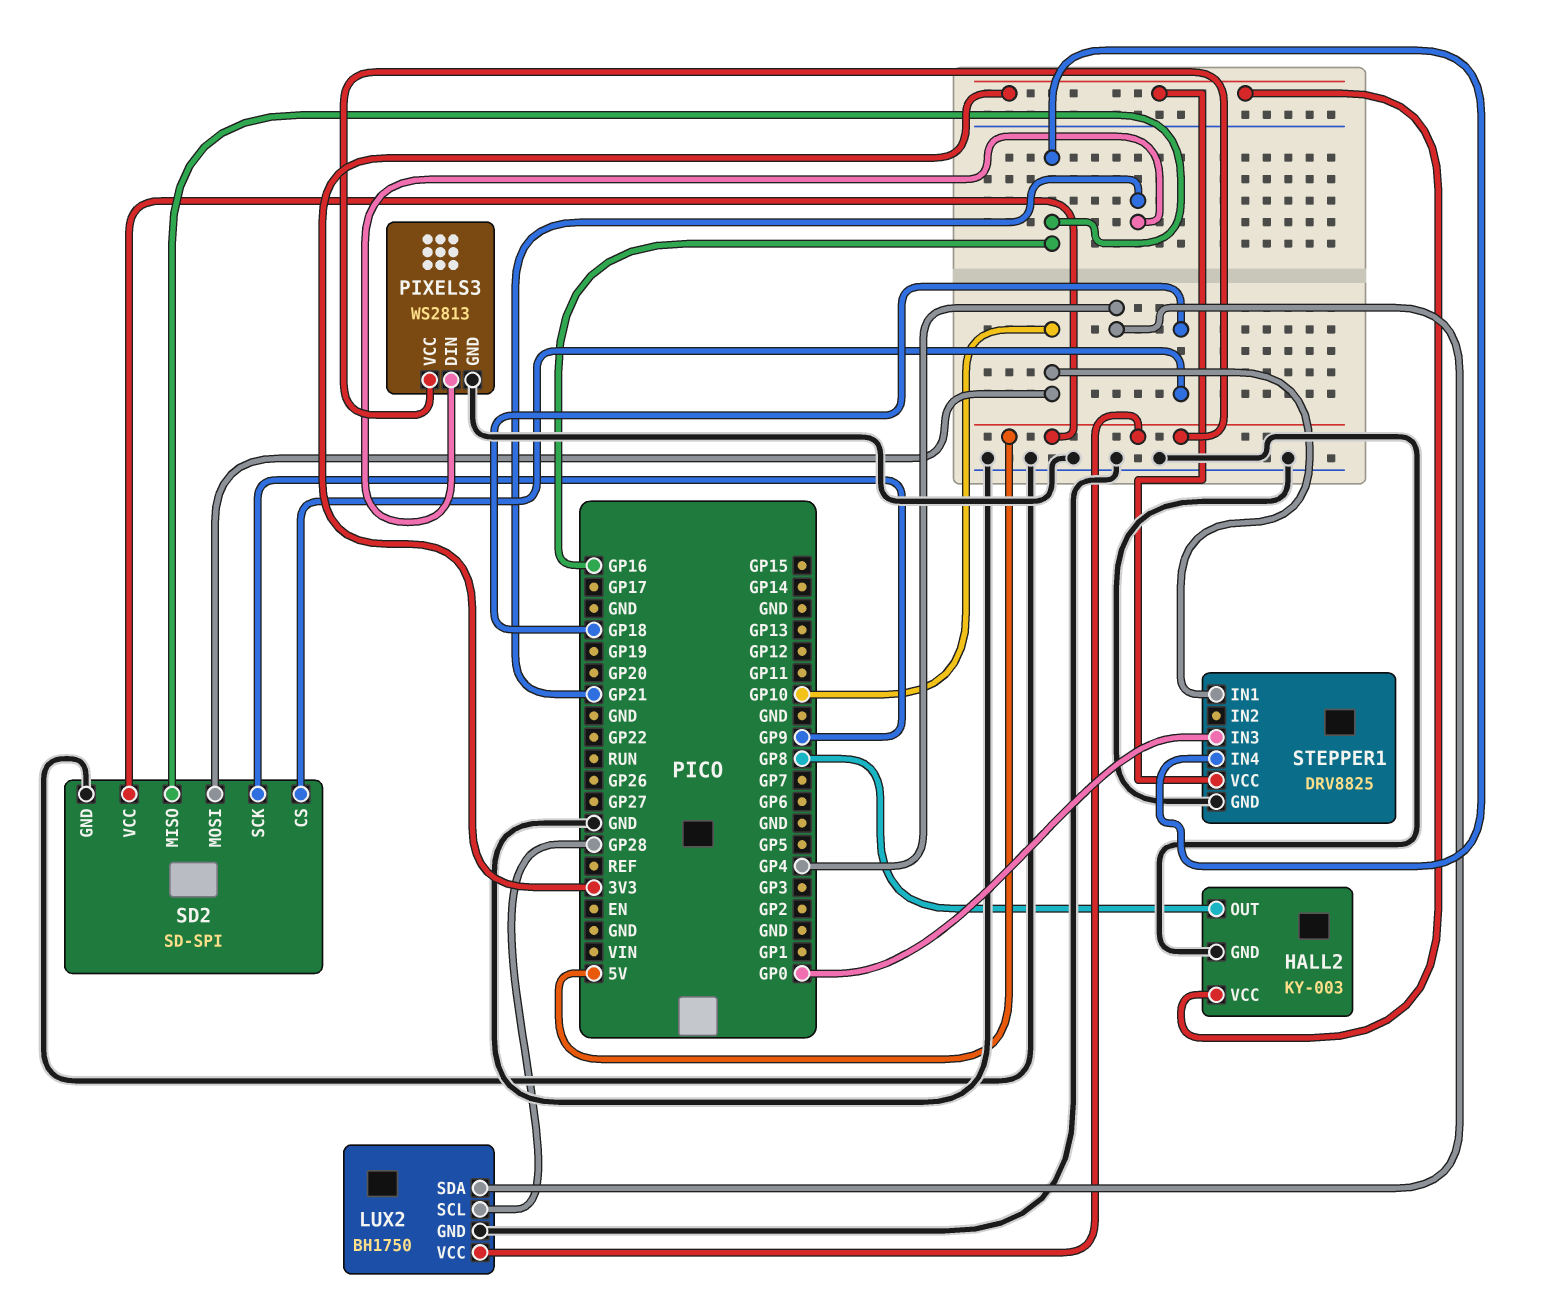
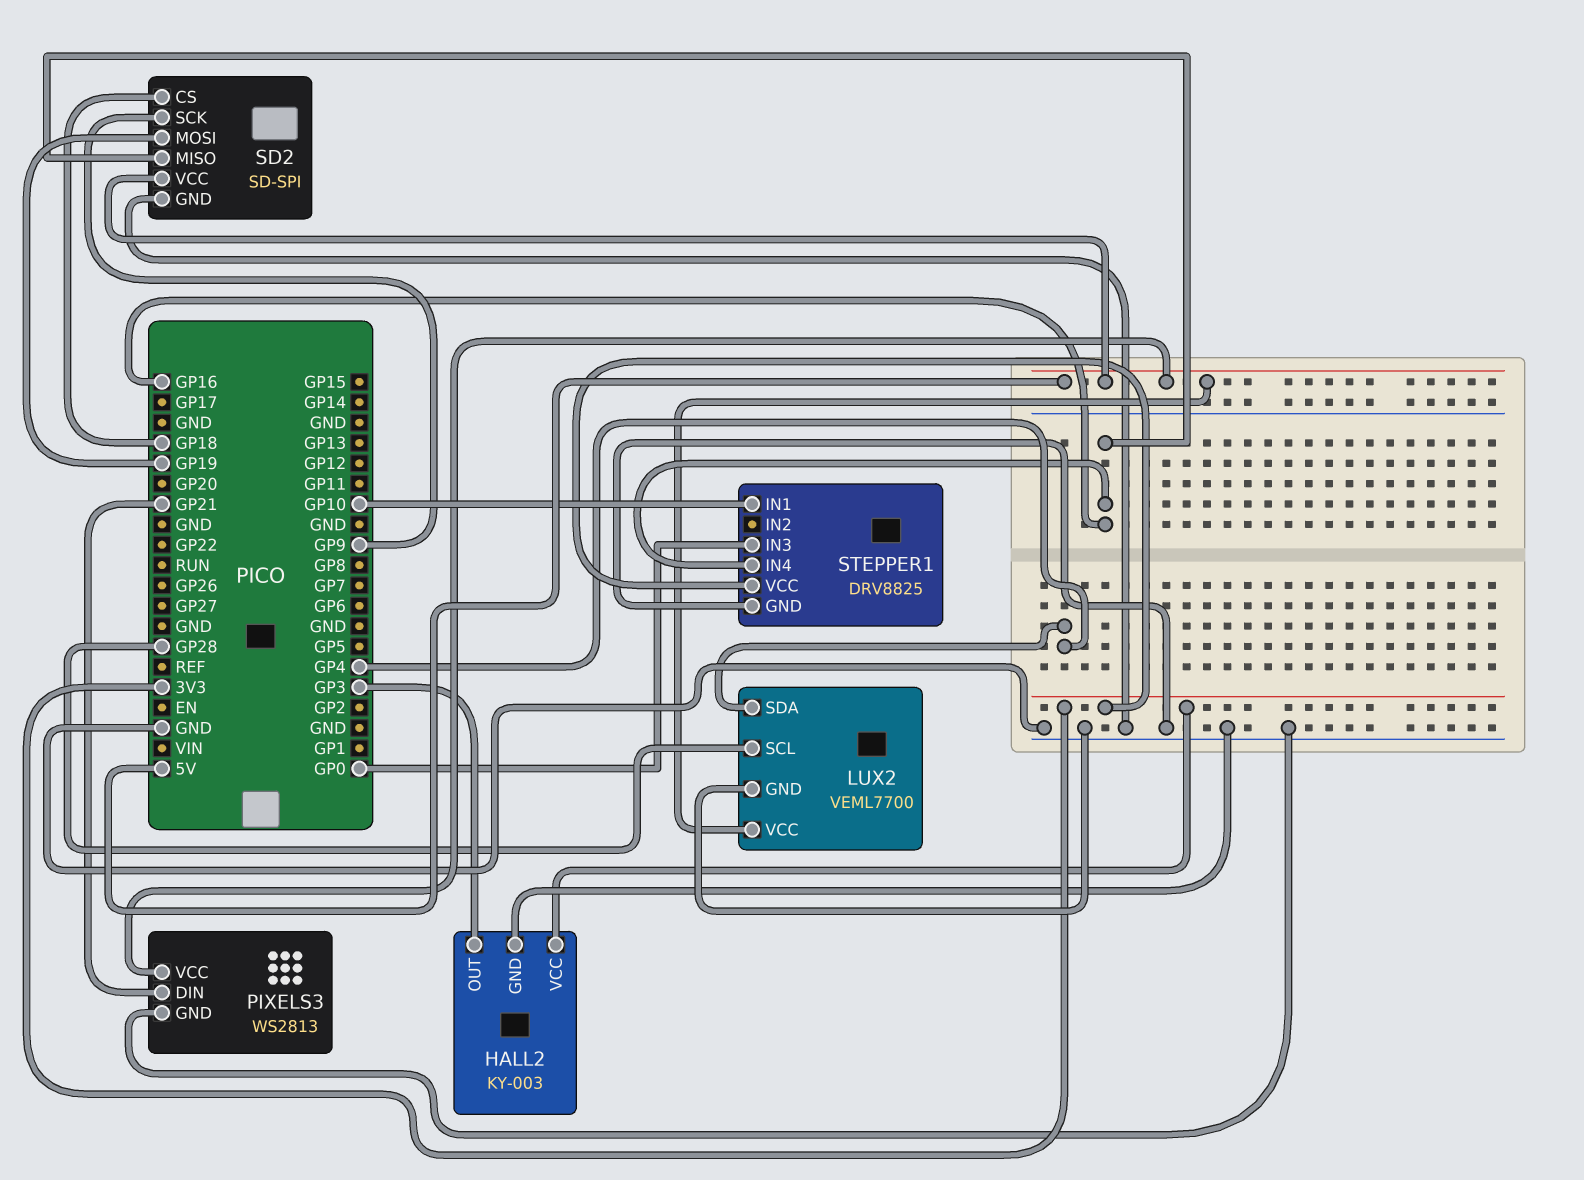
HALL2 pin OUT: GP8 -> GP3
LUX2: BH1750 -> VEML7700
SD2 pin MOSI: GP10 -> GP19

